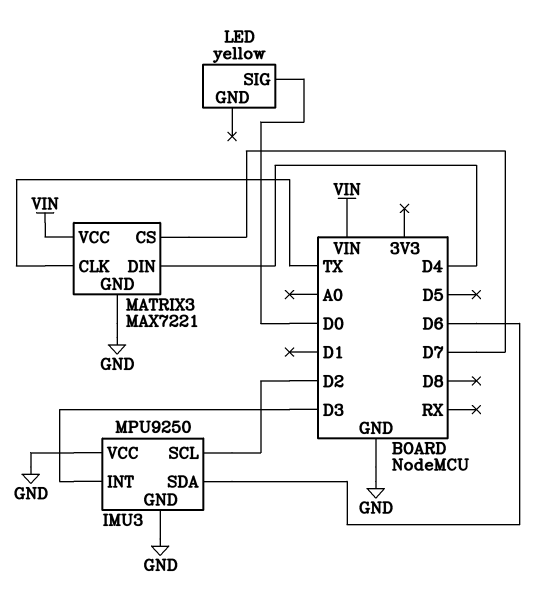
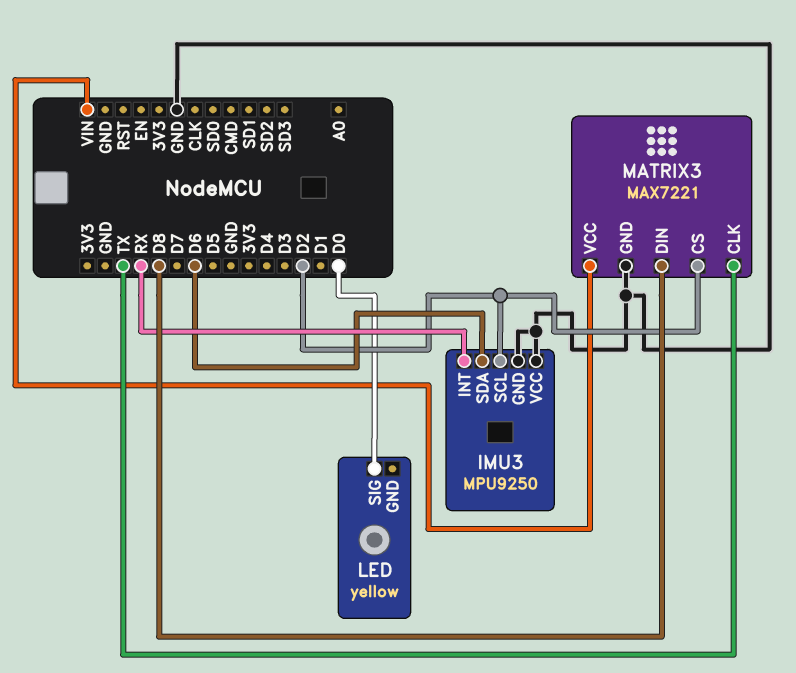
IMU3 pin INT: D3 -> RX
MATRIX3 pin CS: D7 -> D2
MATRIX3 pin DIN: D4 -> D8

